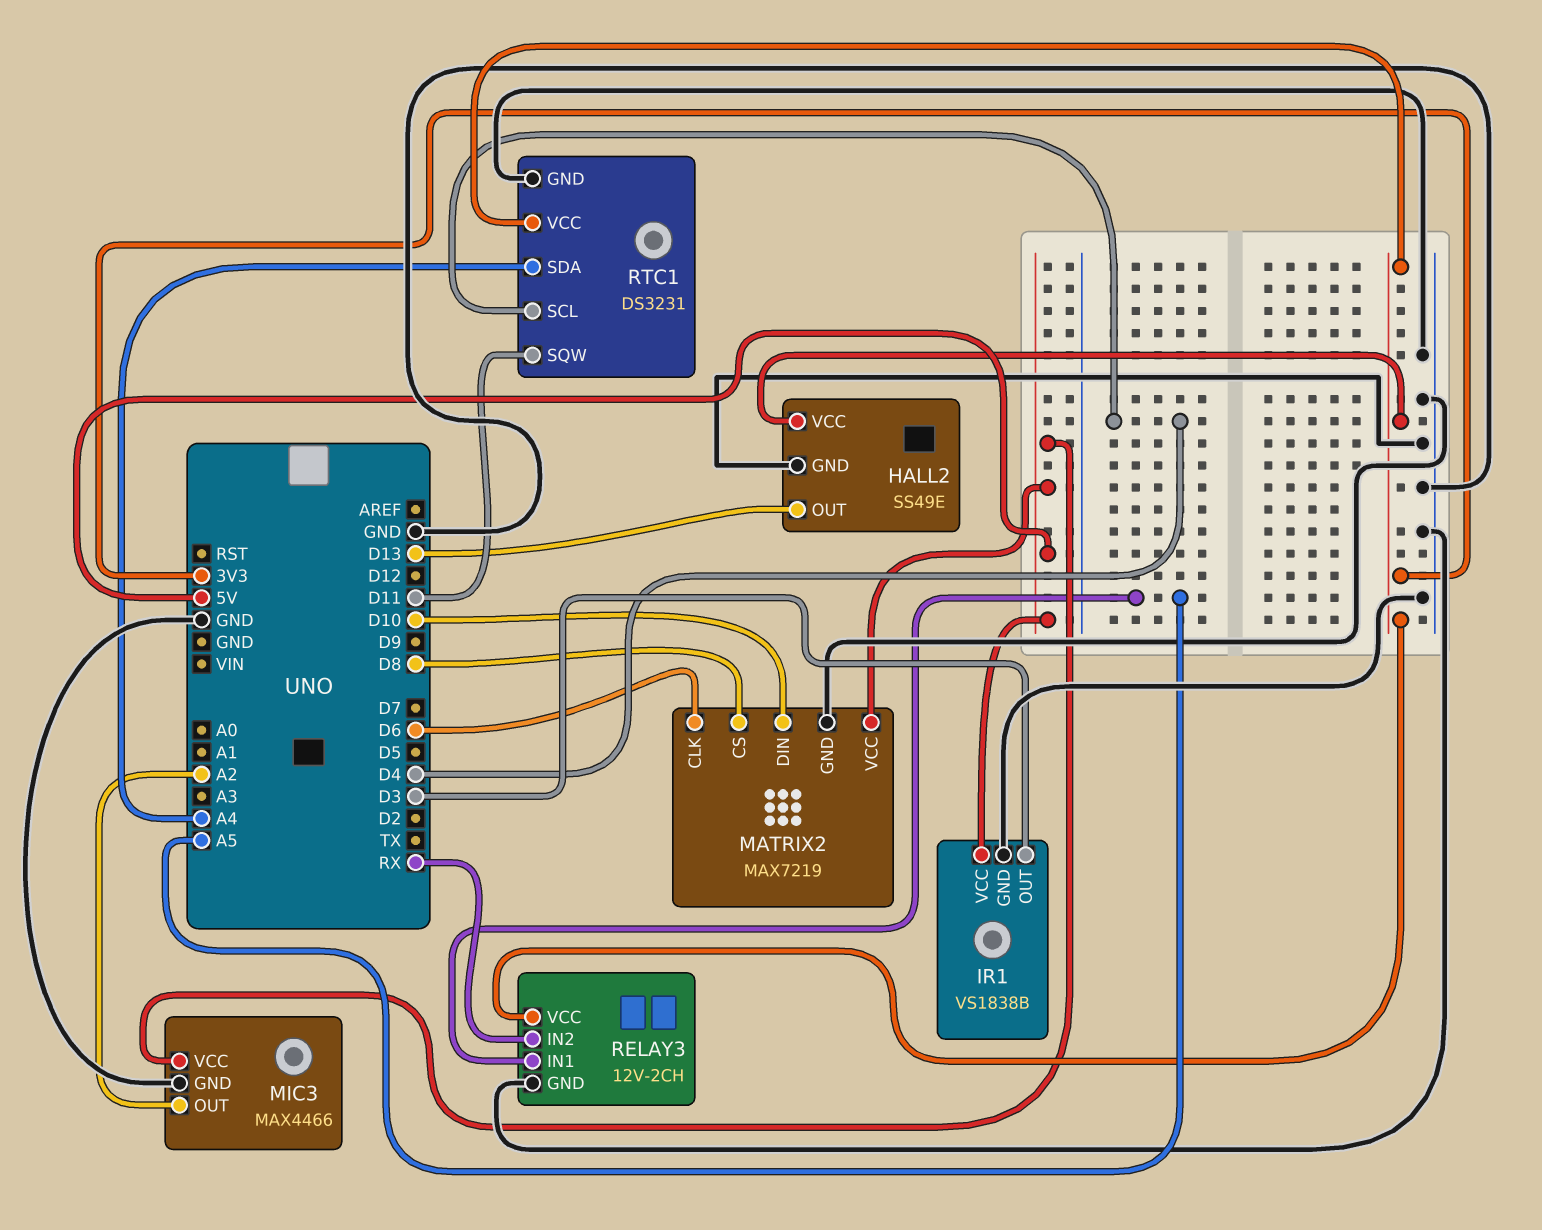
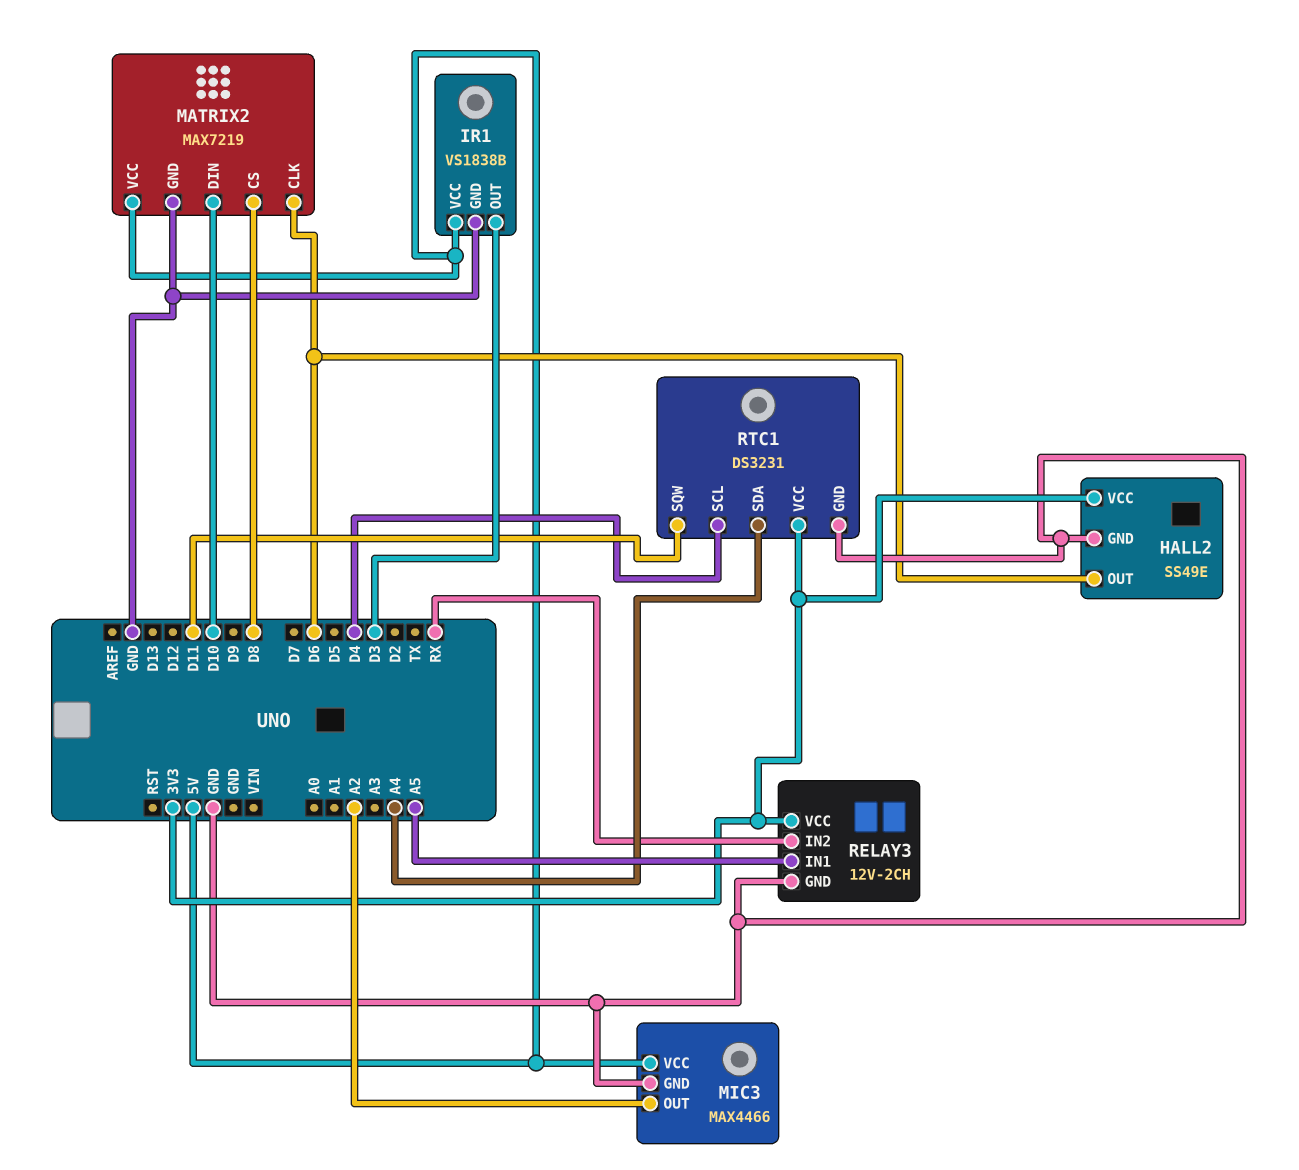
HALL2 pin OUT: D13 -> D6

